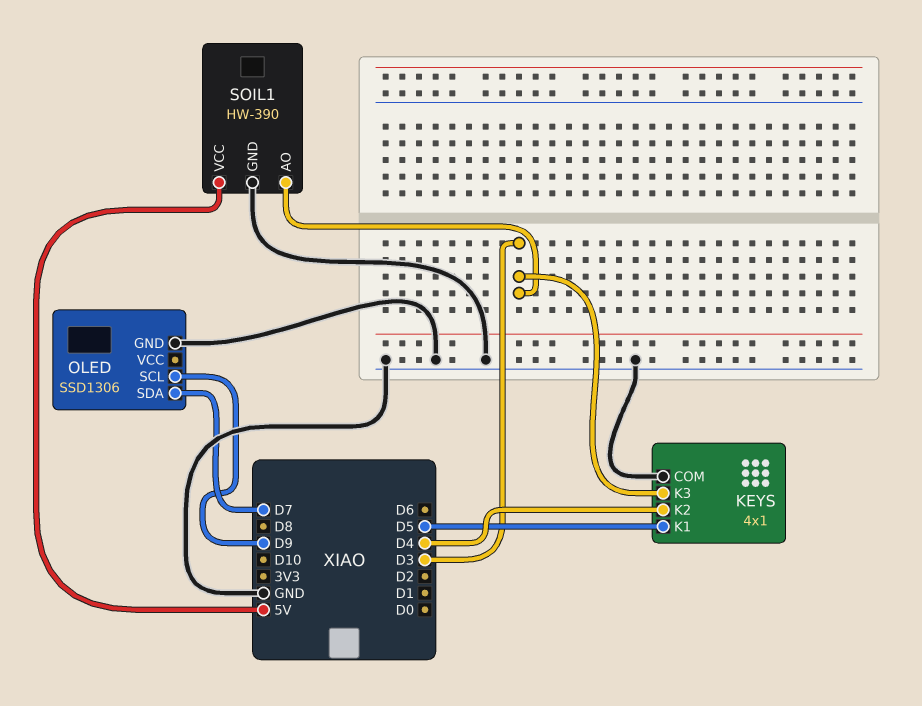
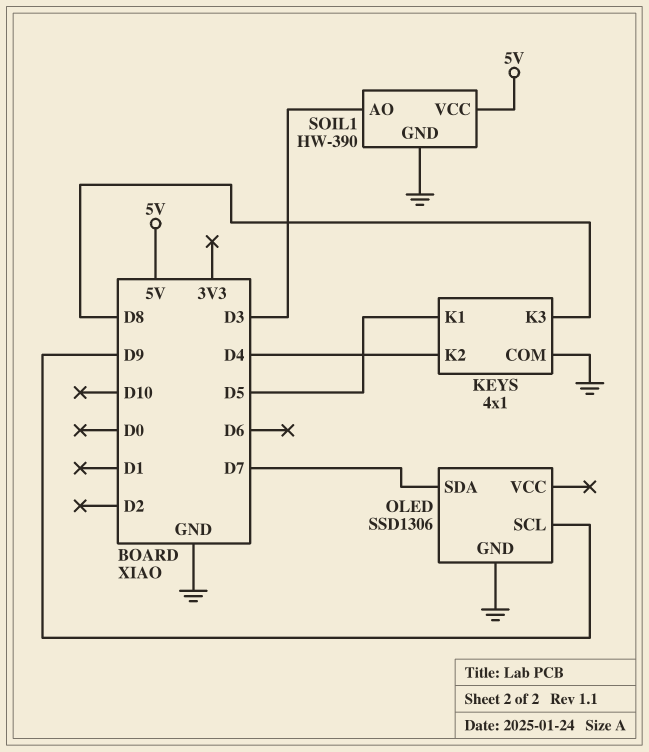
KEYS pin K3: D3 -> D8

